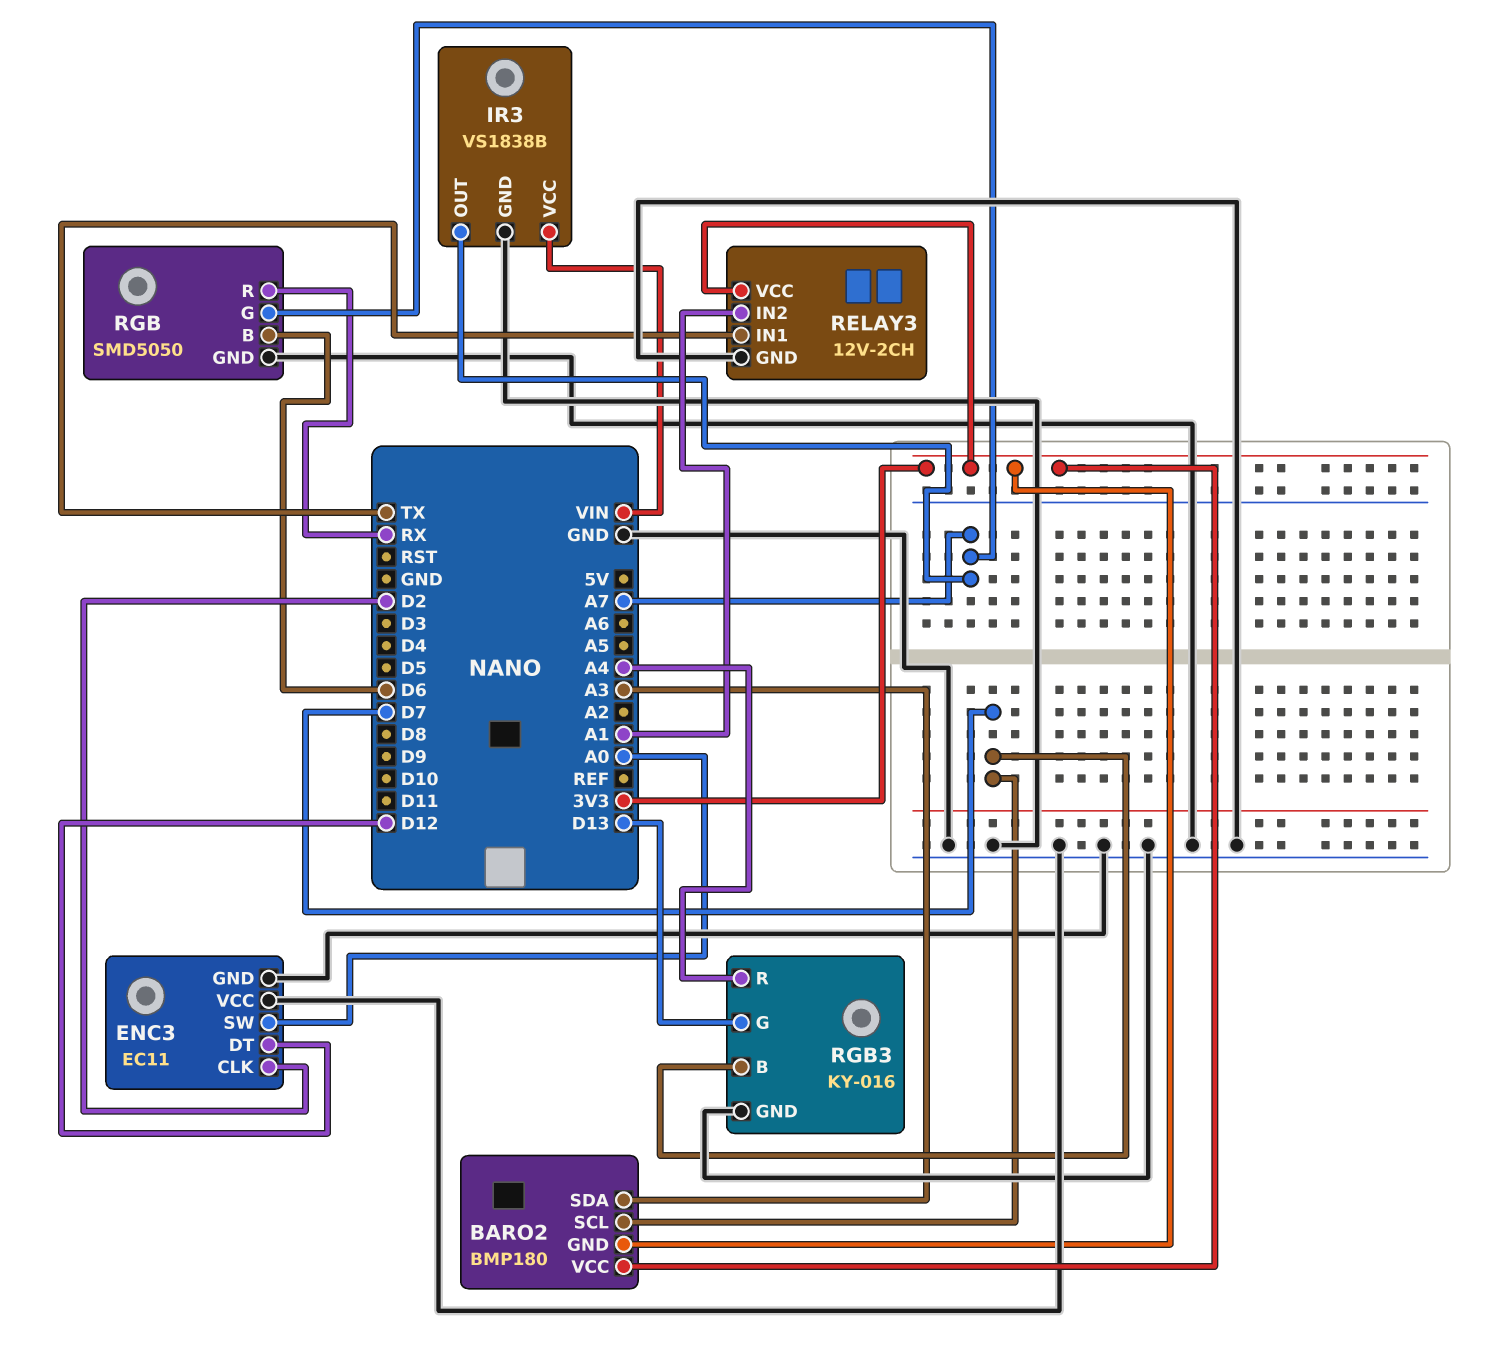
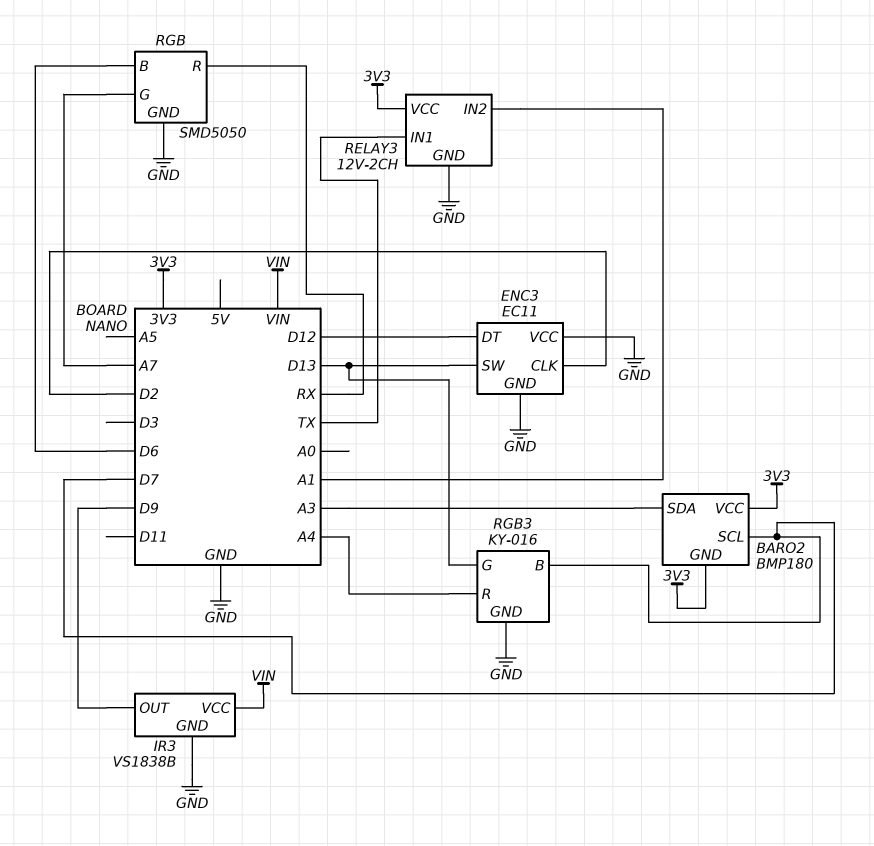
ENC3 pin SW: A0 -> D13
IR3 pin OUT: A7 -> D9

